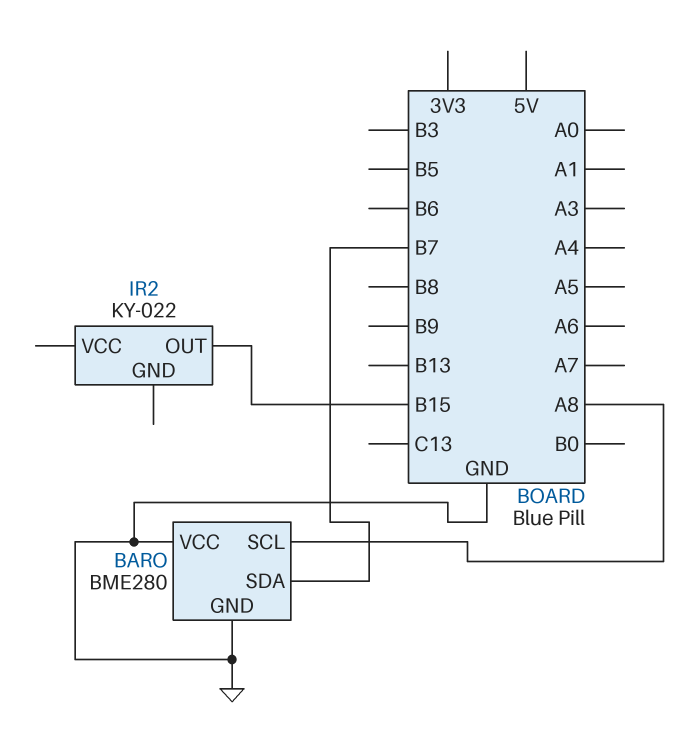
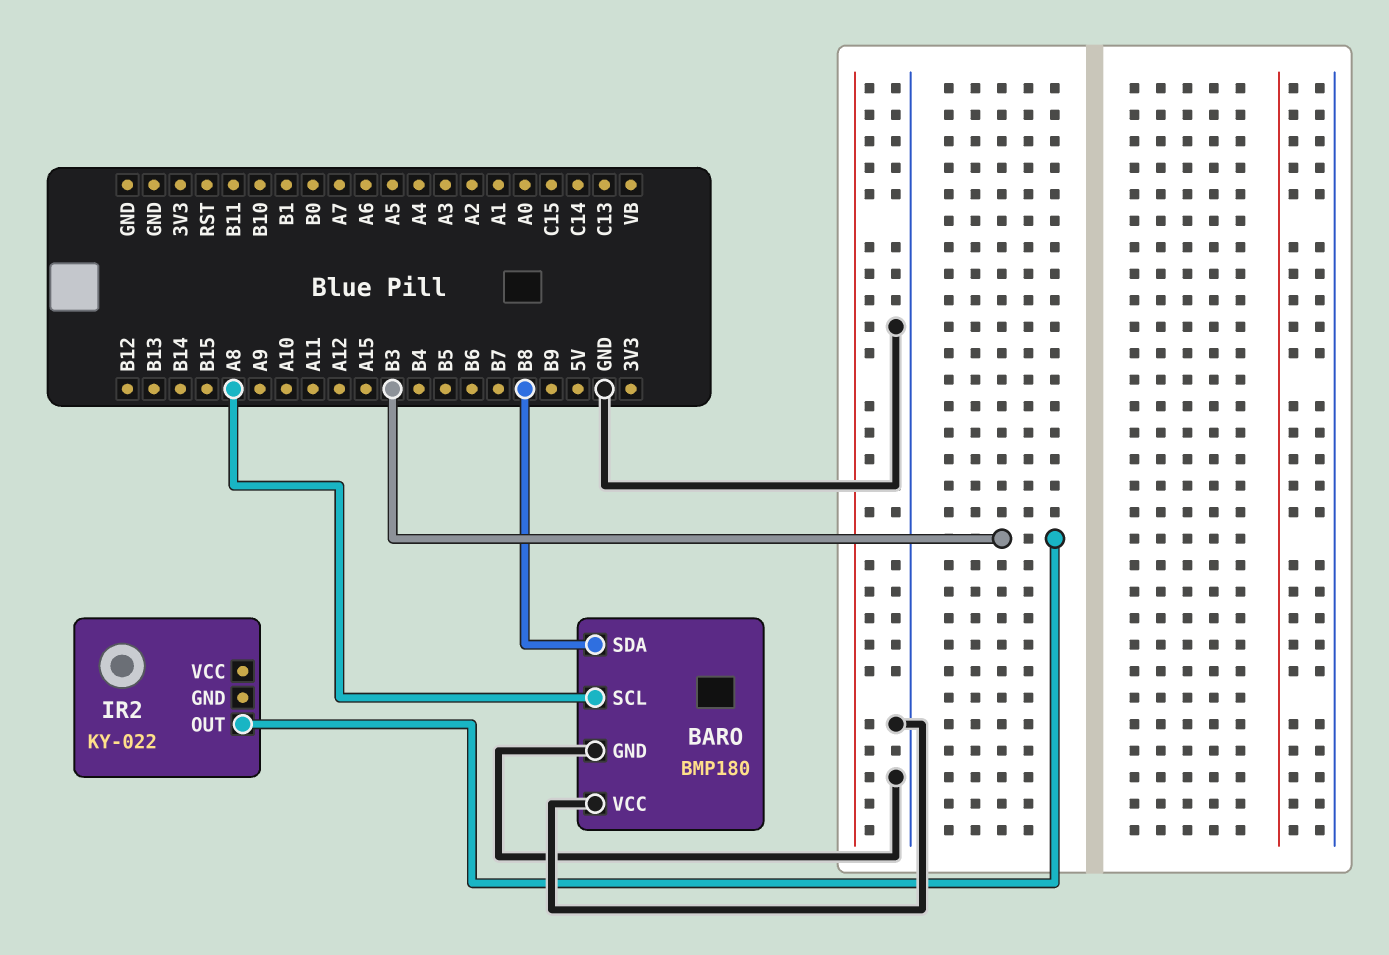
BARO: BME280 -> BMP180
BARO pin SDA: B7 -> B8
IR2 pin OUT: B15 -> B3

